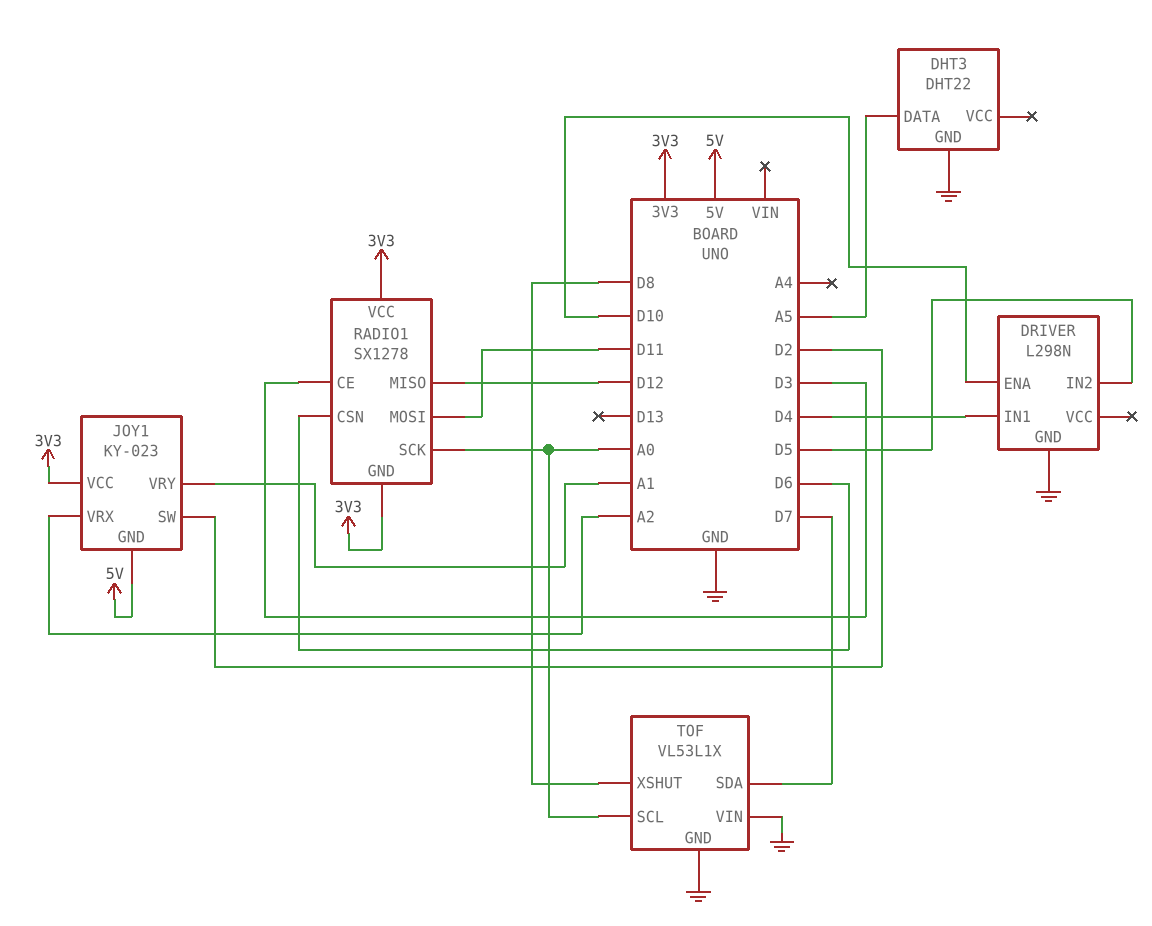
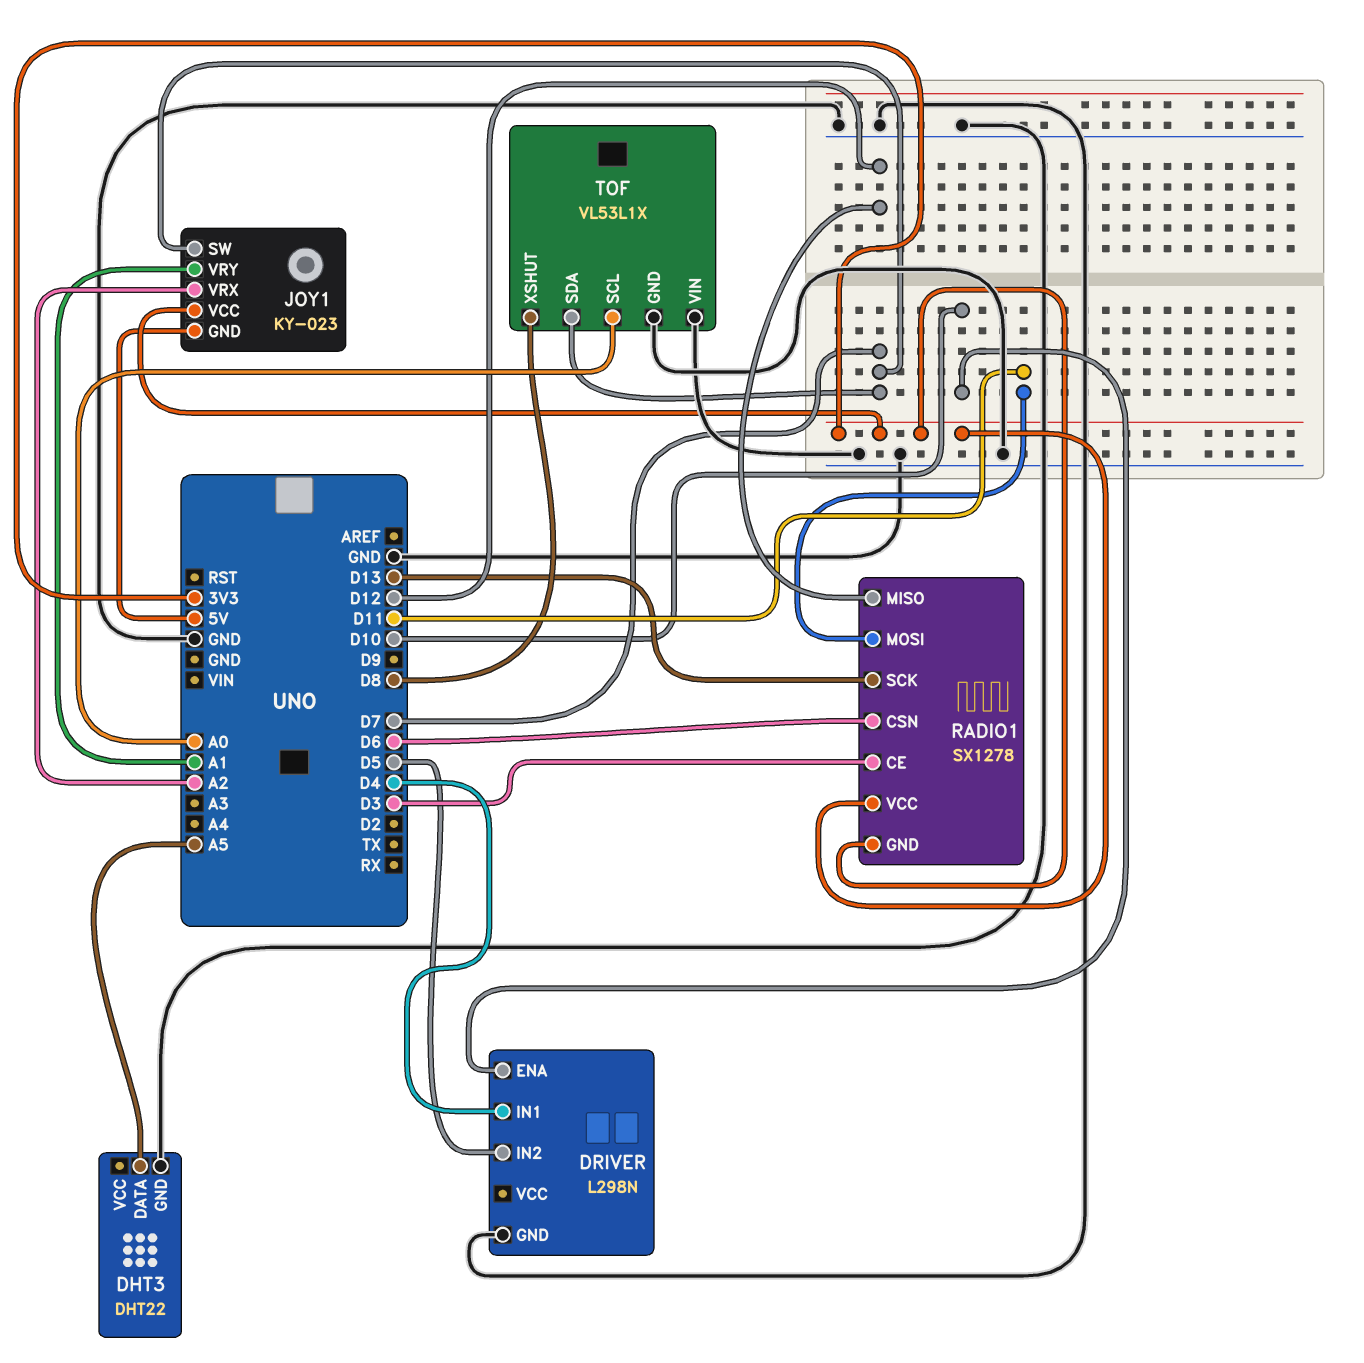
JOY1 pin SW: D2 -> D7
RADIO1 pin SCK: A0 -> D13

